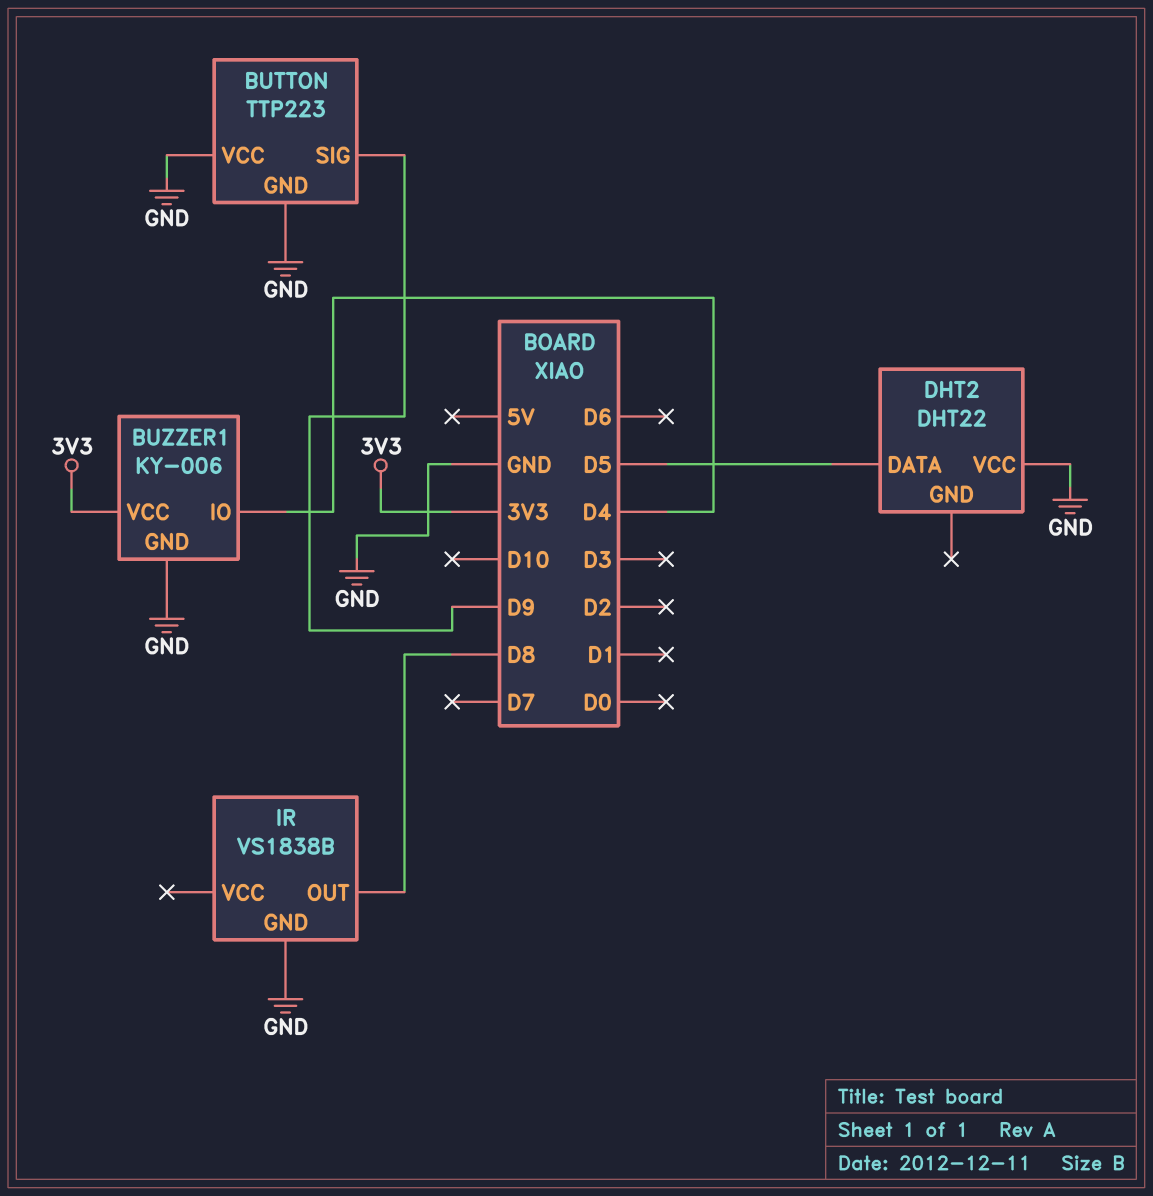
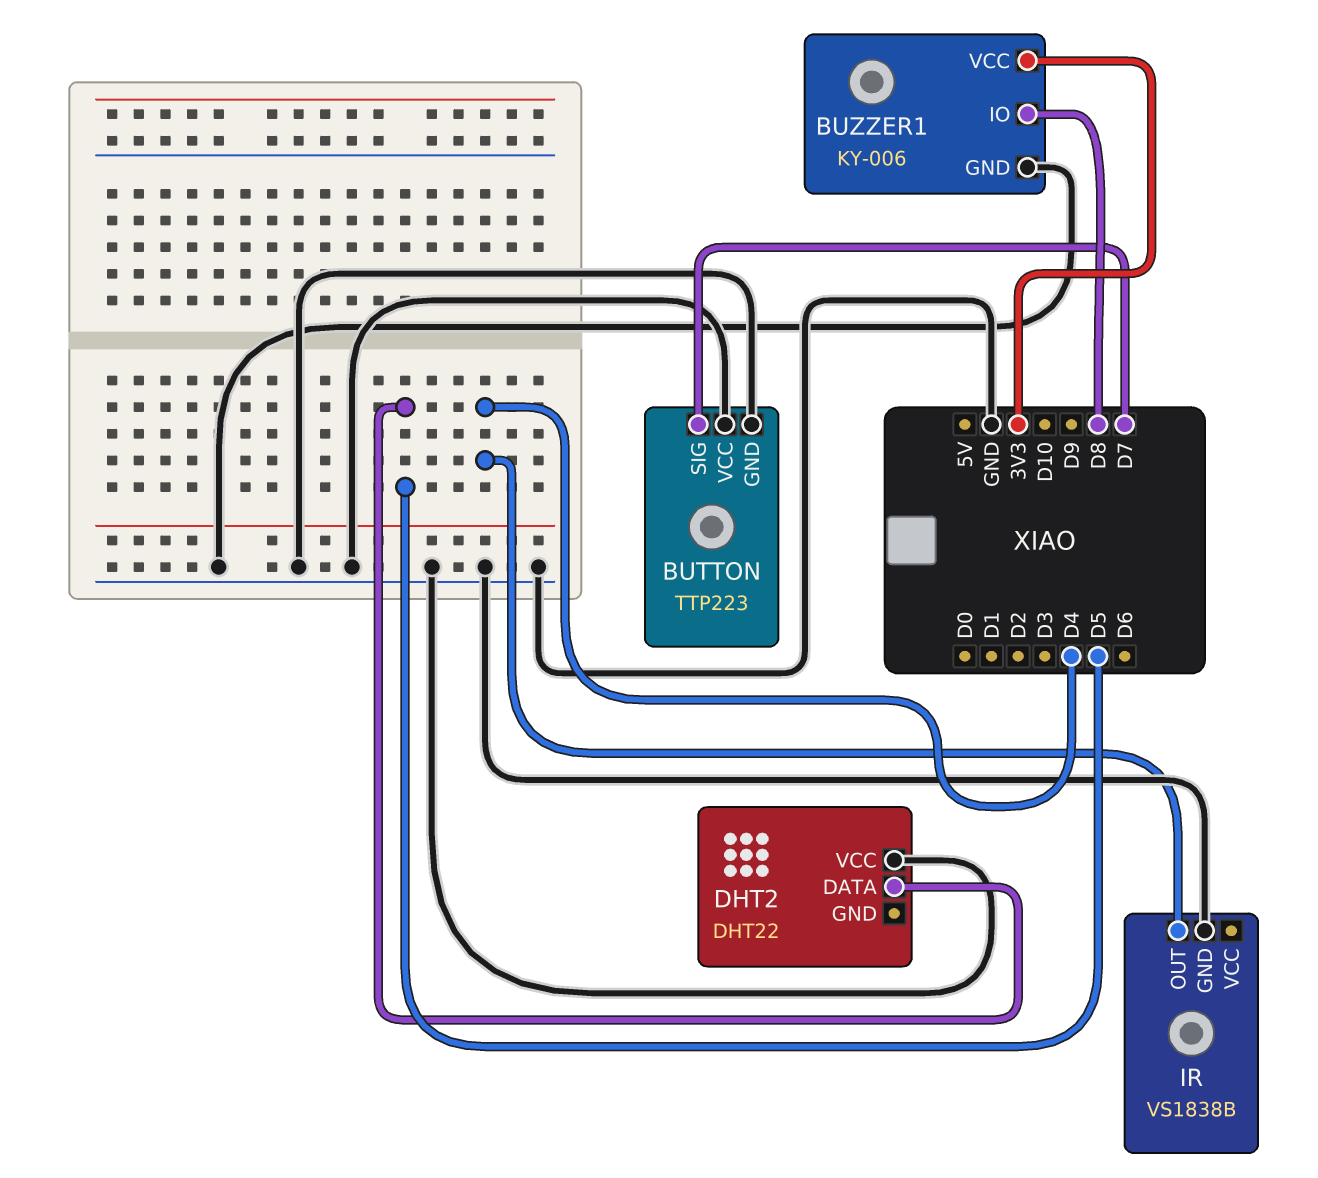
BUTTON pin SIG: D9 -> D7
BUZZER1 pin IO: D4 -> D8
IR pin OUT: D8 -> D4

